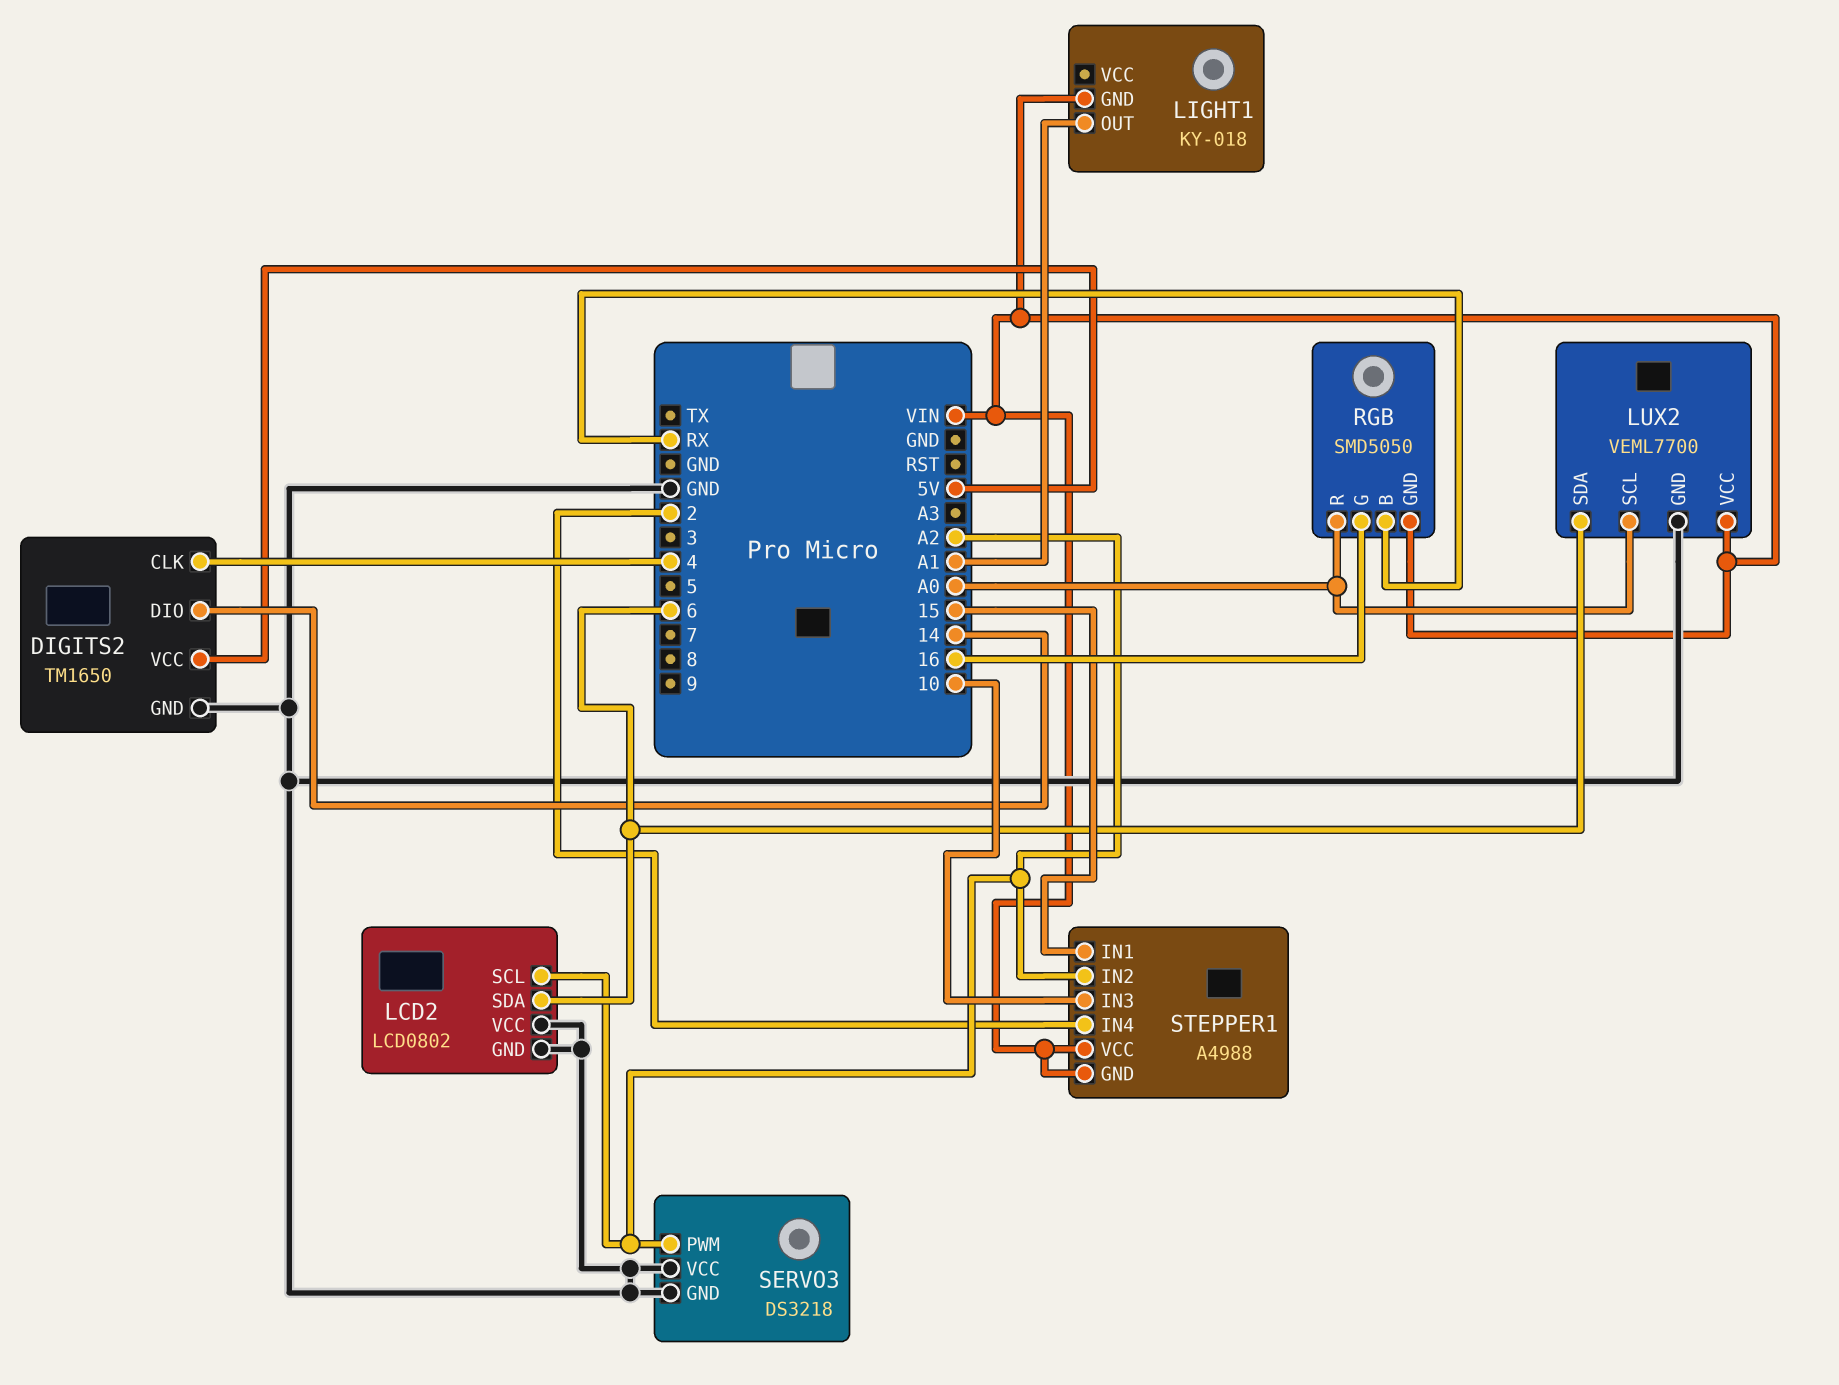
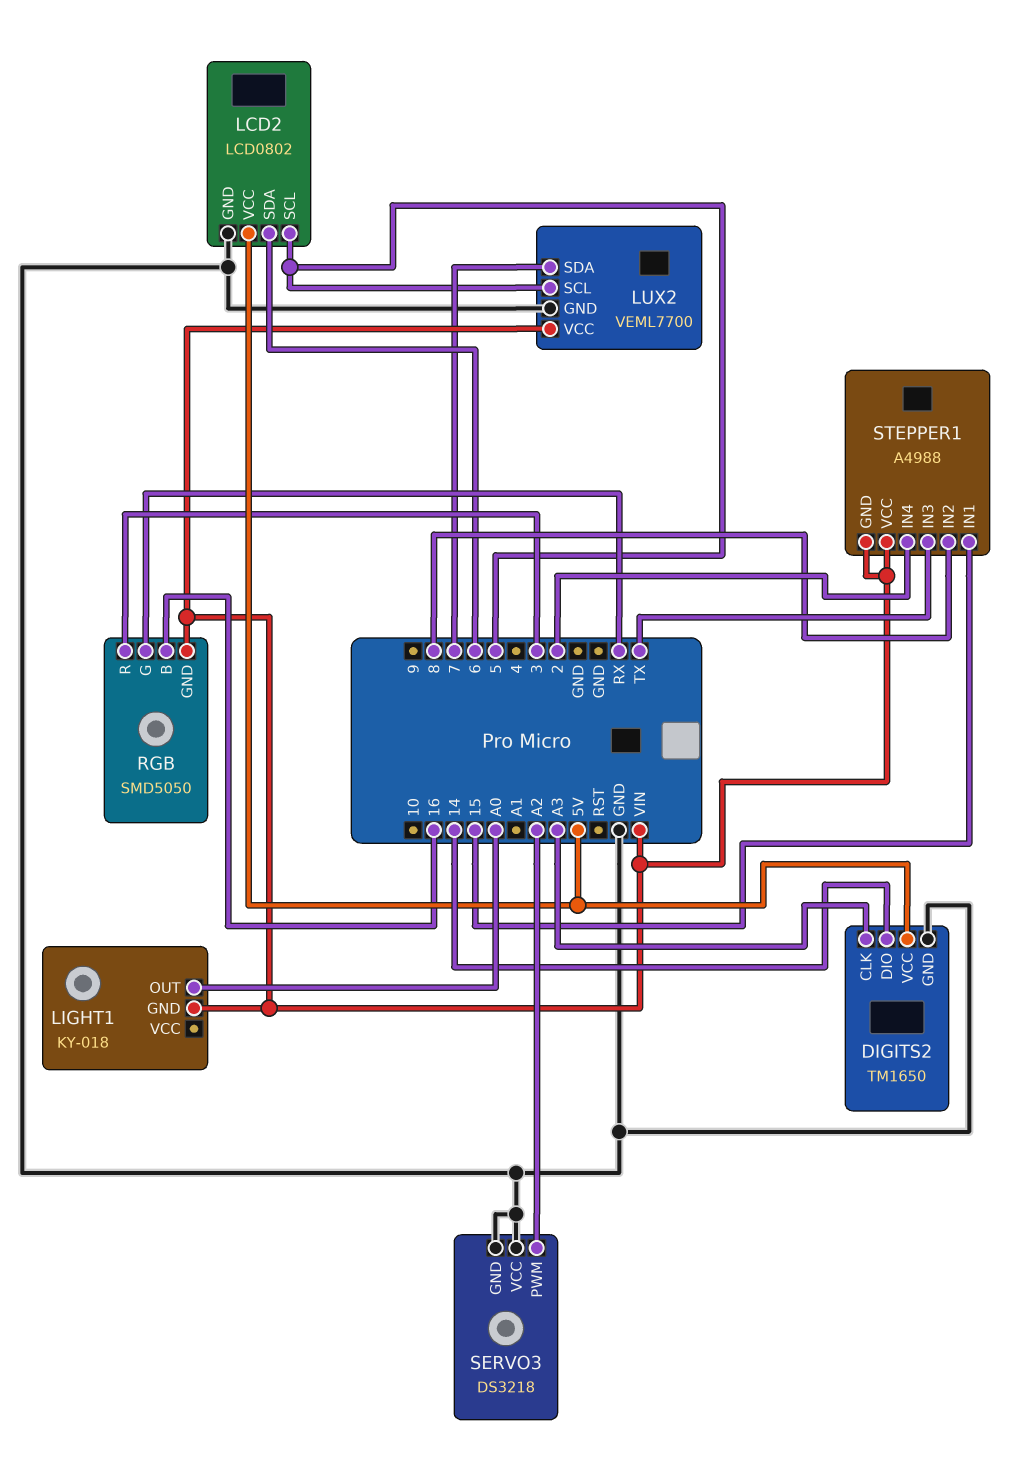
DIGITS2 pin CLK: 4 -> A3
LCD2 pin SCL: A2 -> 5
LCD2 pin VCC: GND -> 5V
LIGHT1 pin OUT: A1 -> A0
LUX2 pin SCL: A0 -> 5
LUX2 pin SDA: 6 -> 7
RGB pin B: RX -> 16
RGB pin G: 16 -> RX
RGB pin R: A0 -> 3
STEPPER1 pin IN2: A2 -> 8
STEPPER1 pin IN3: 10 -> TX

